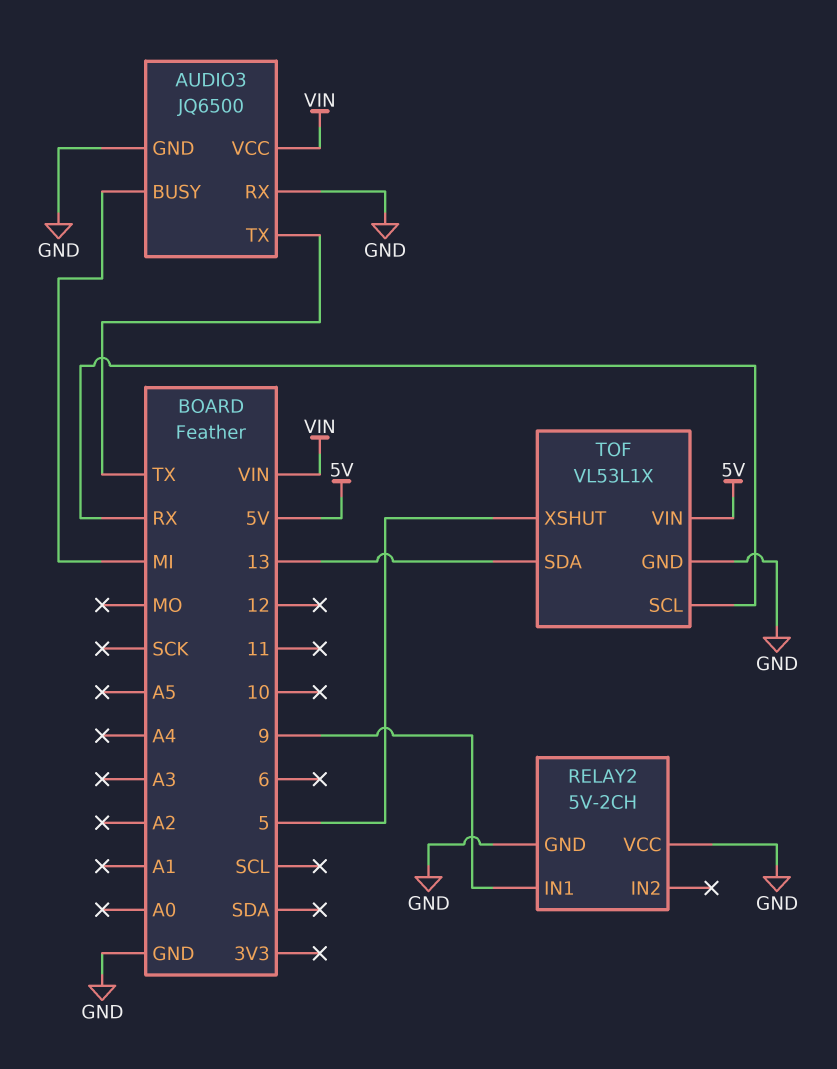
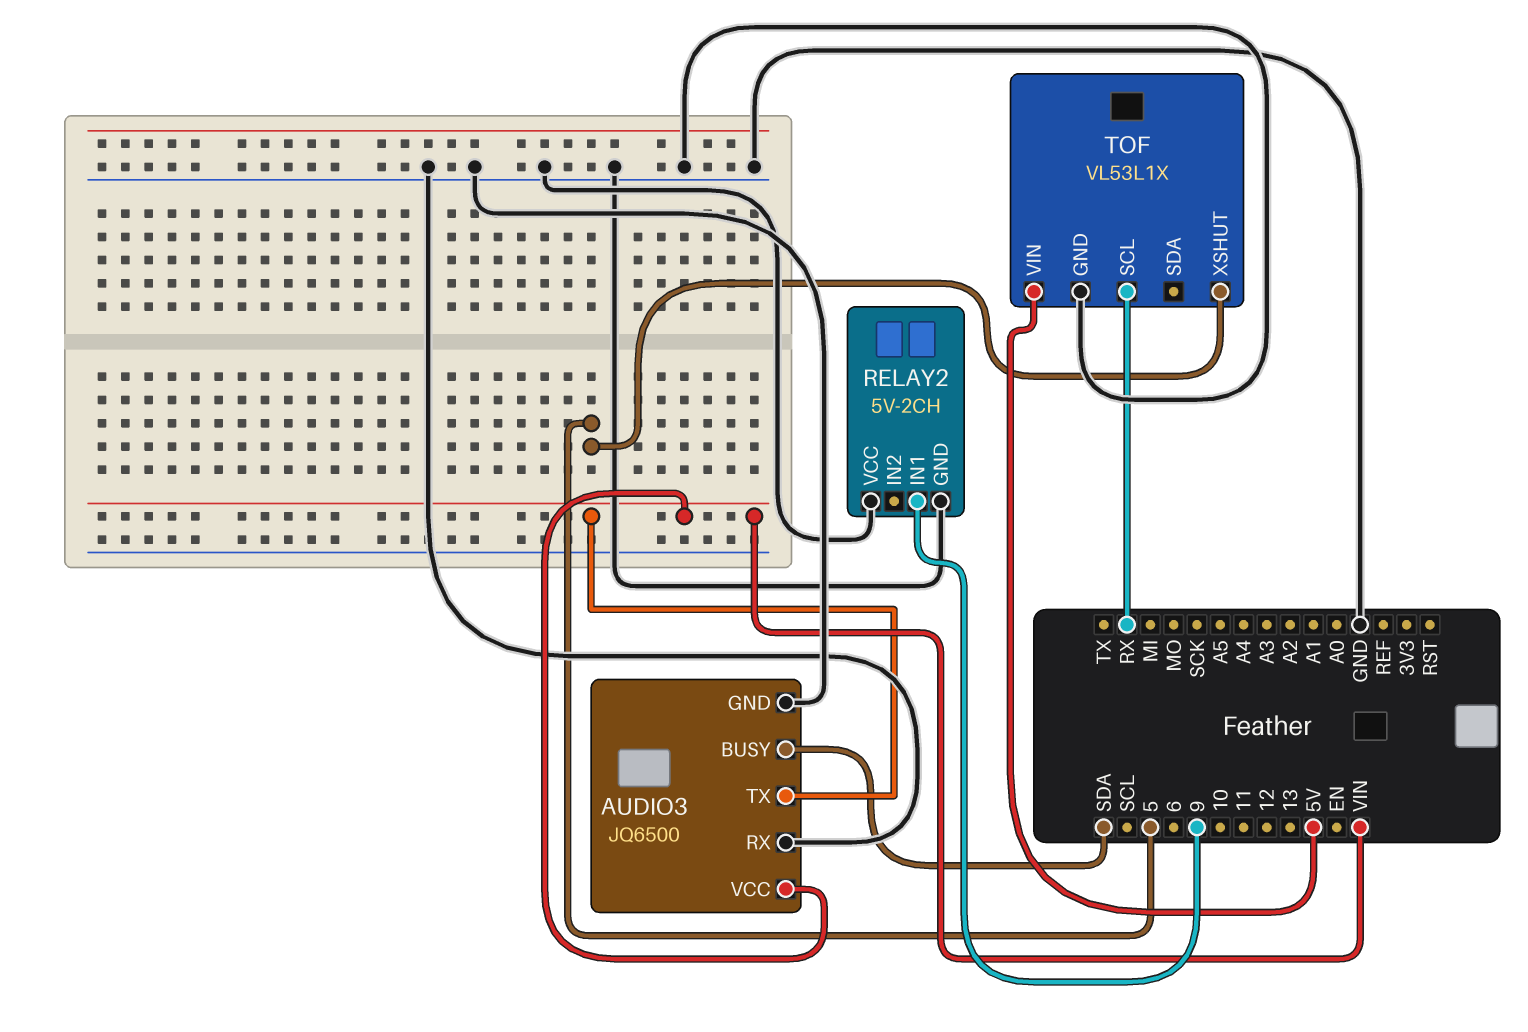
AUDIO3 pin BUSY: MI -> SDA
AUDIO3 pin TX: TX -> VIN
TOF pin SDA: 13 -> none

